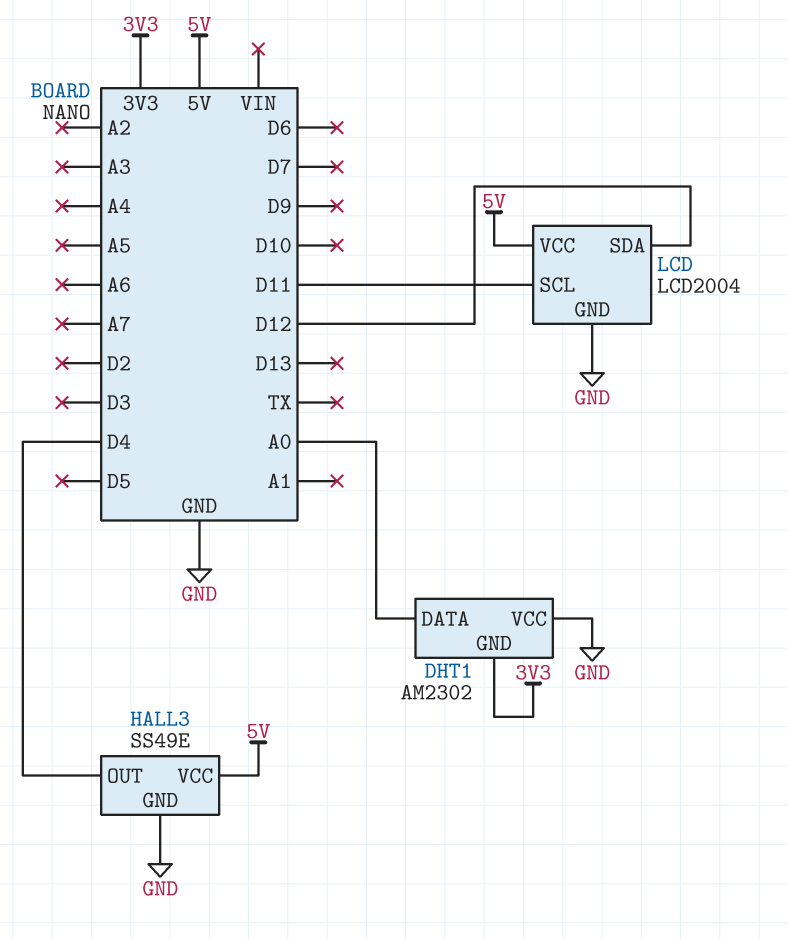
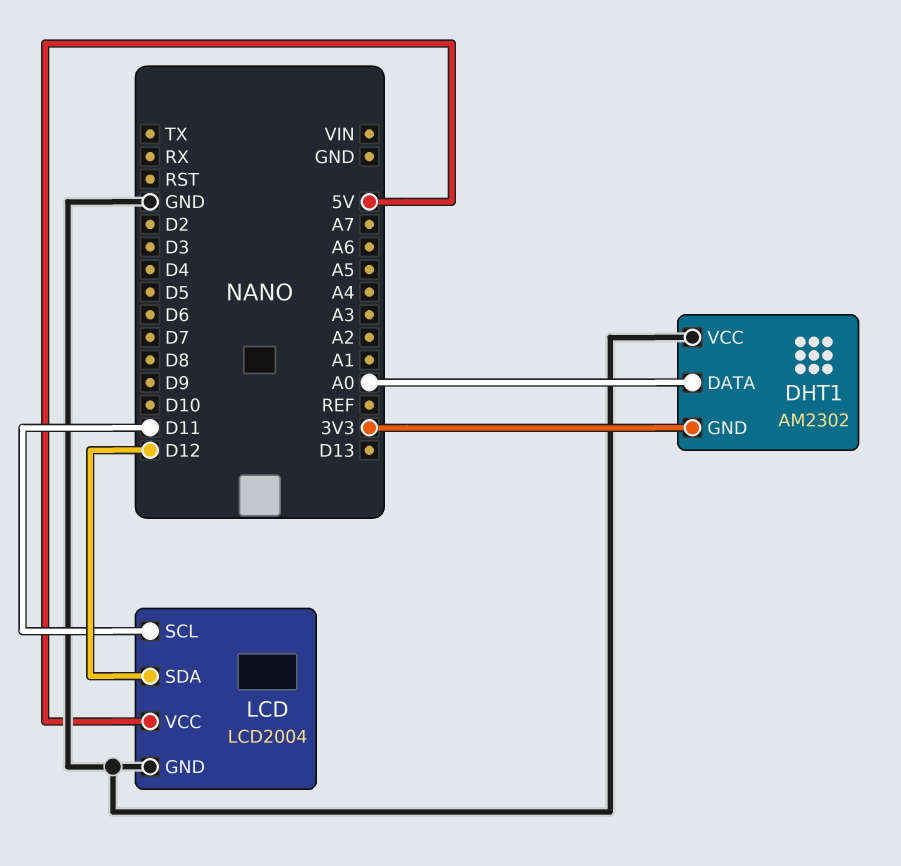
HALL3: SS49E -> none
HALL3 pin GND: GND -> none
HALL3 pin OUT: D4 -> none
HALL3 pin VCC: 5V -> none

